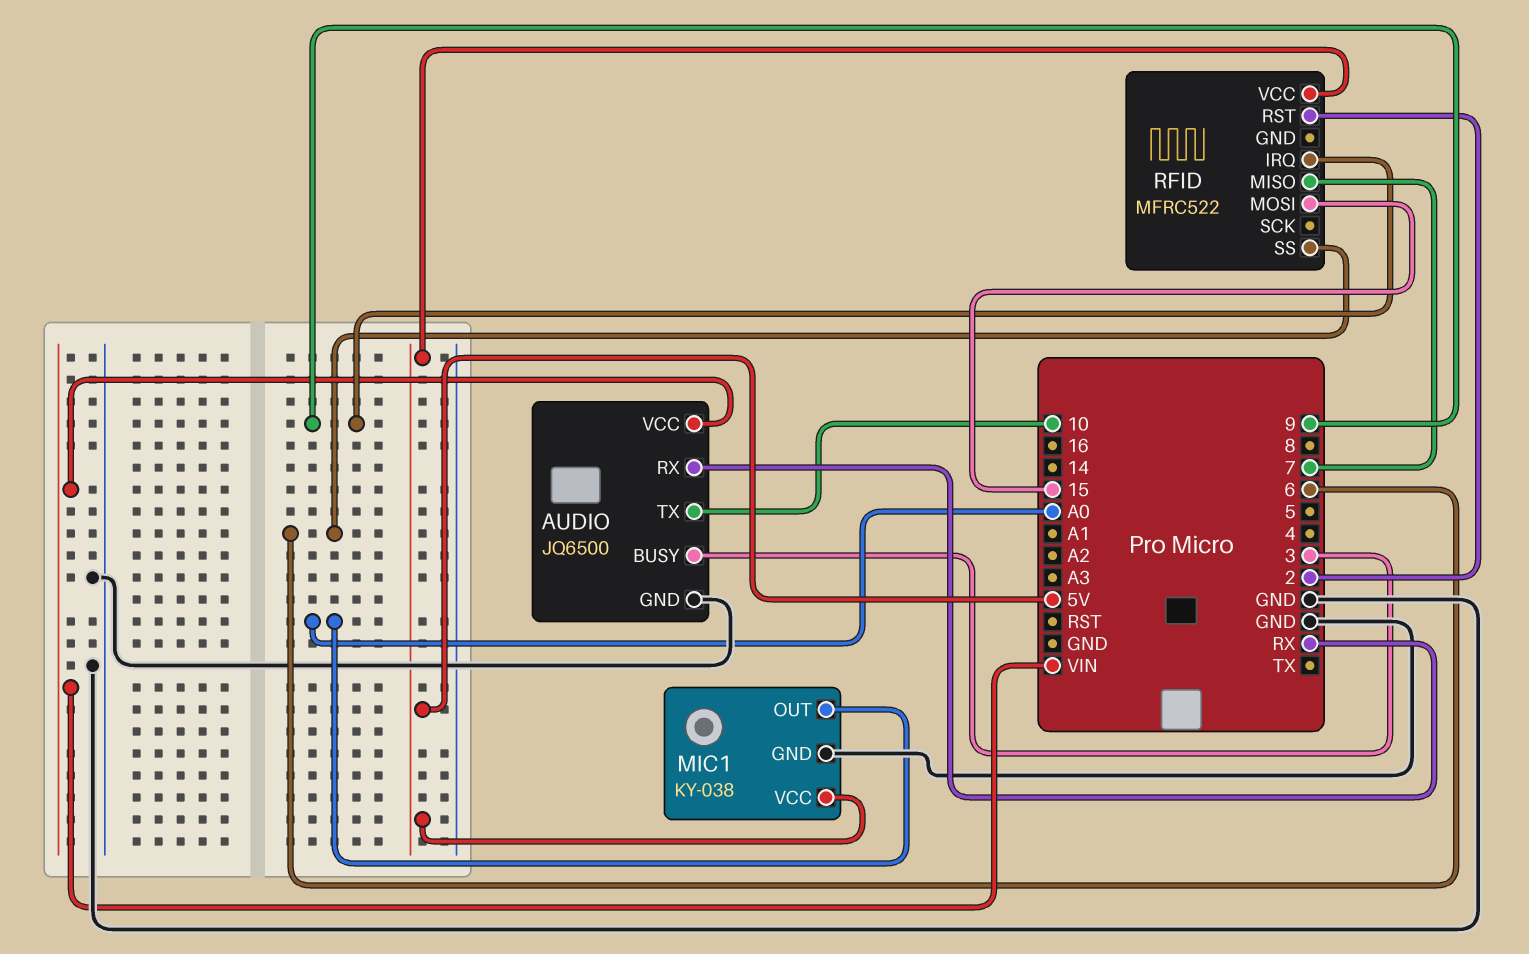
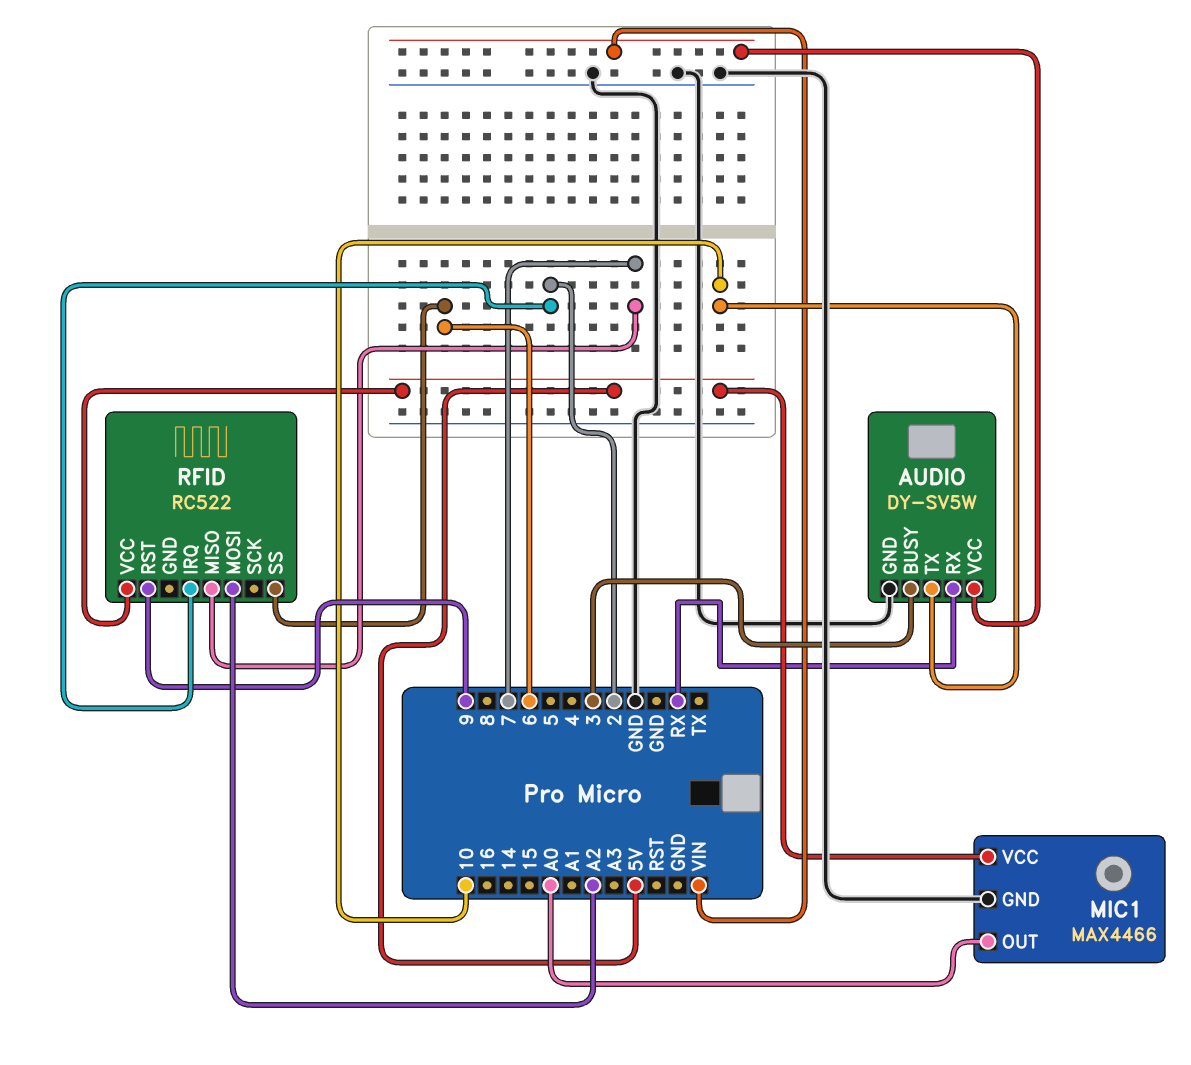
AUDIO: JQ6500 -> DY-SV5W
MIC1: KY-038 -> MAX4466
RFID: MFRC522 -> RC522
RFID pin IRQ: 9 -> 2
RFID pin MOSI: 15 -> A2
RFID pin RST: 2 -> 9

